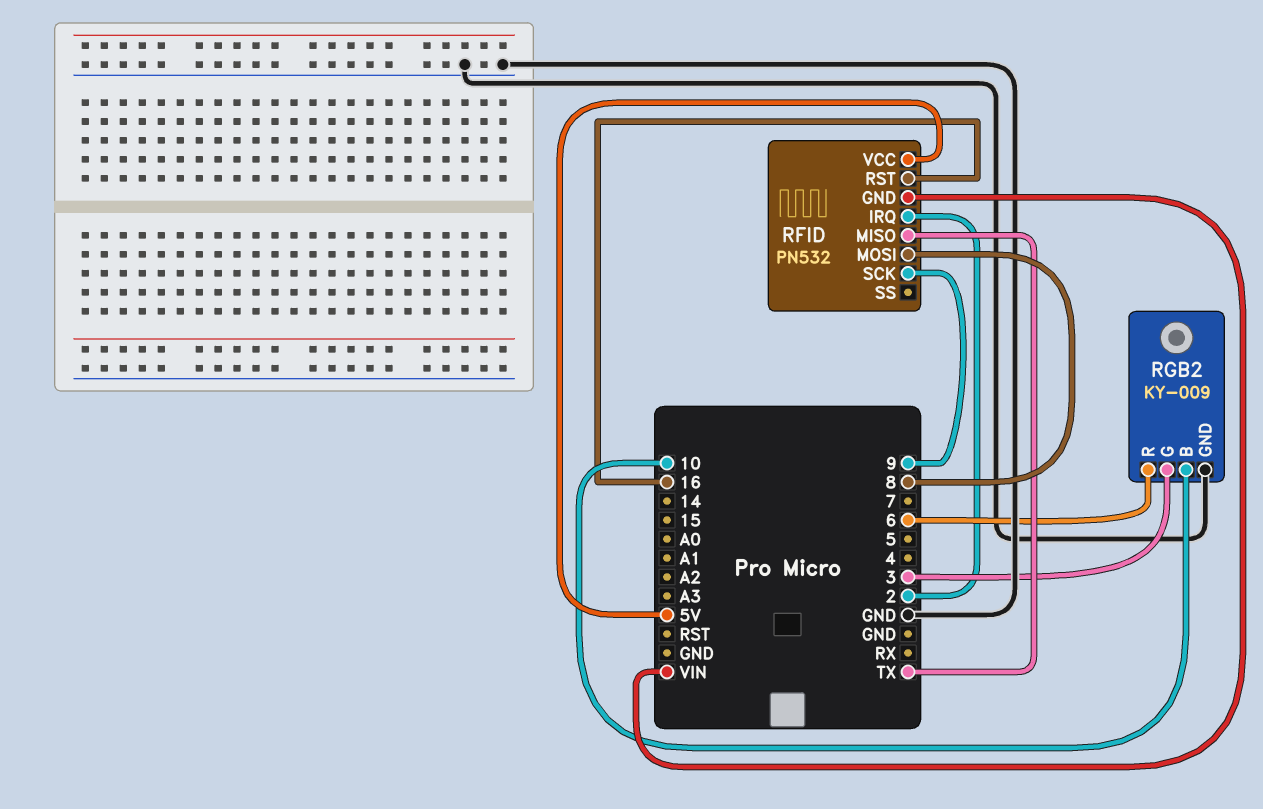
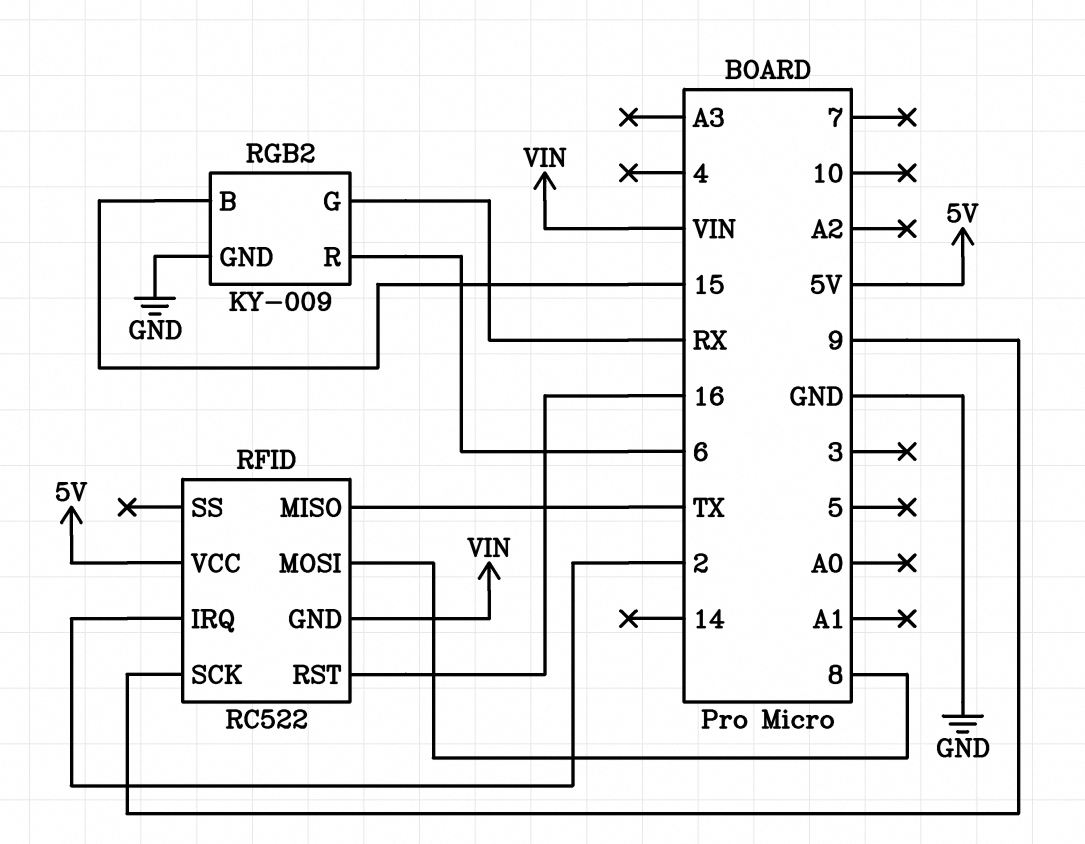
RFID: PN532 -> RC522
RGB2 pin B: 10 -> 15
RGB2 pin G: 3 -> RX

